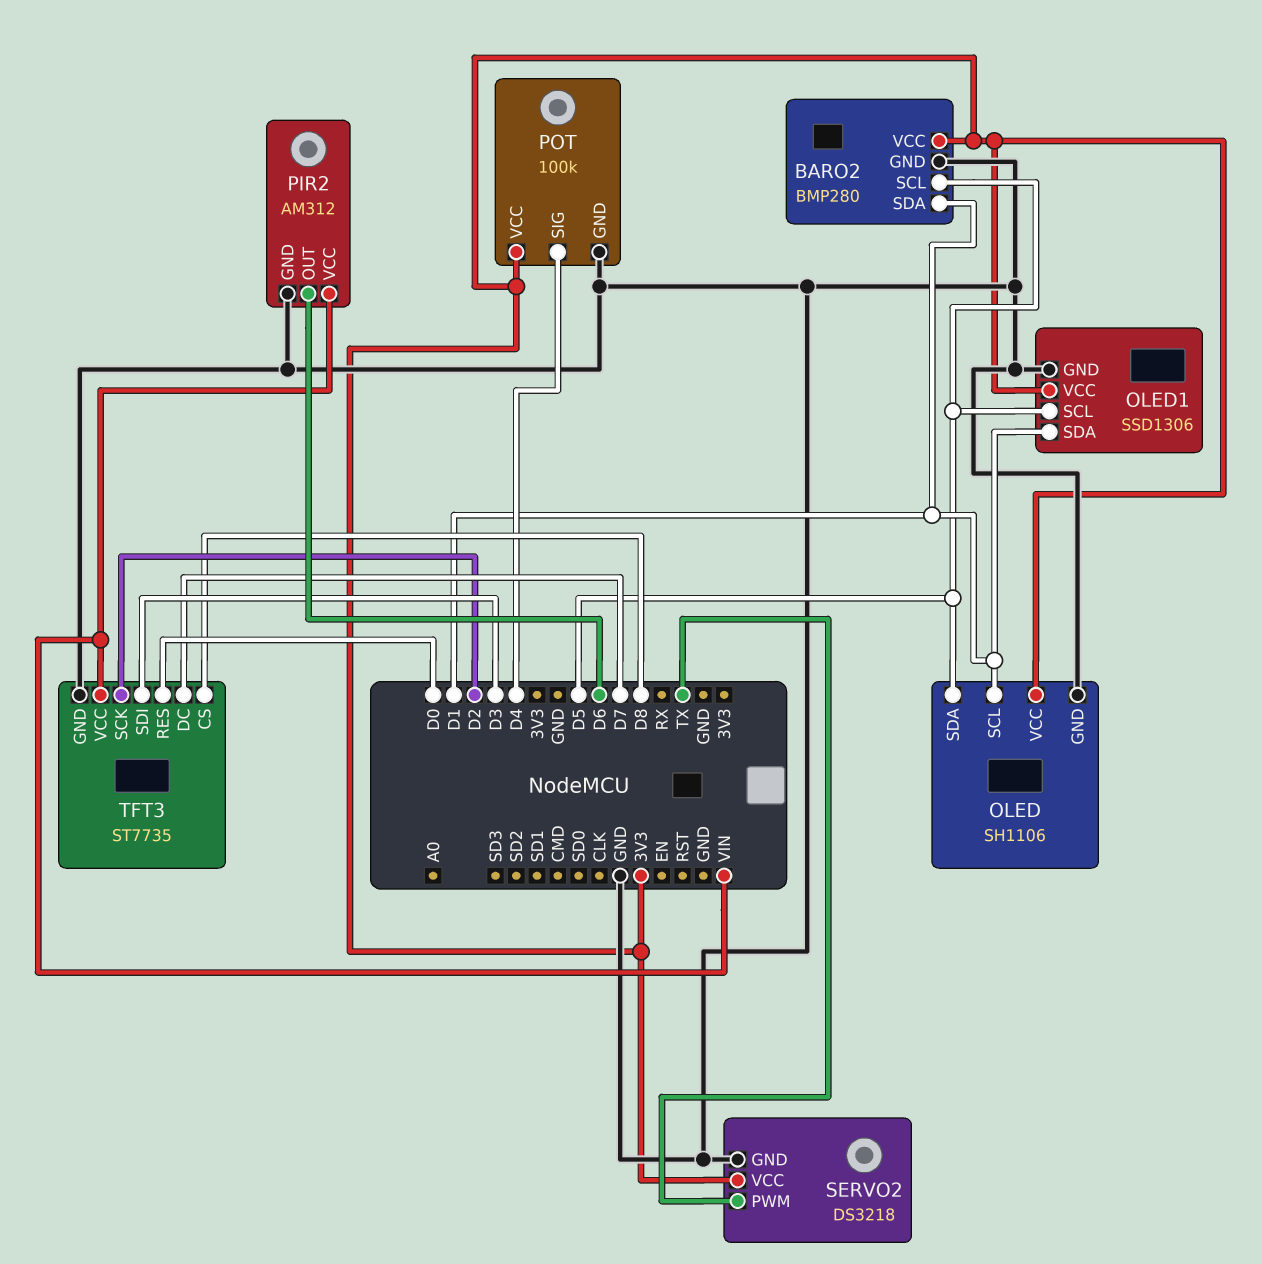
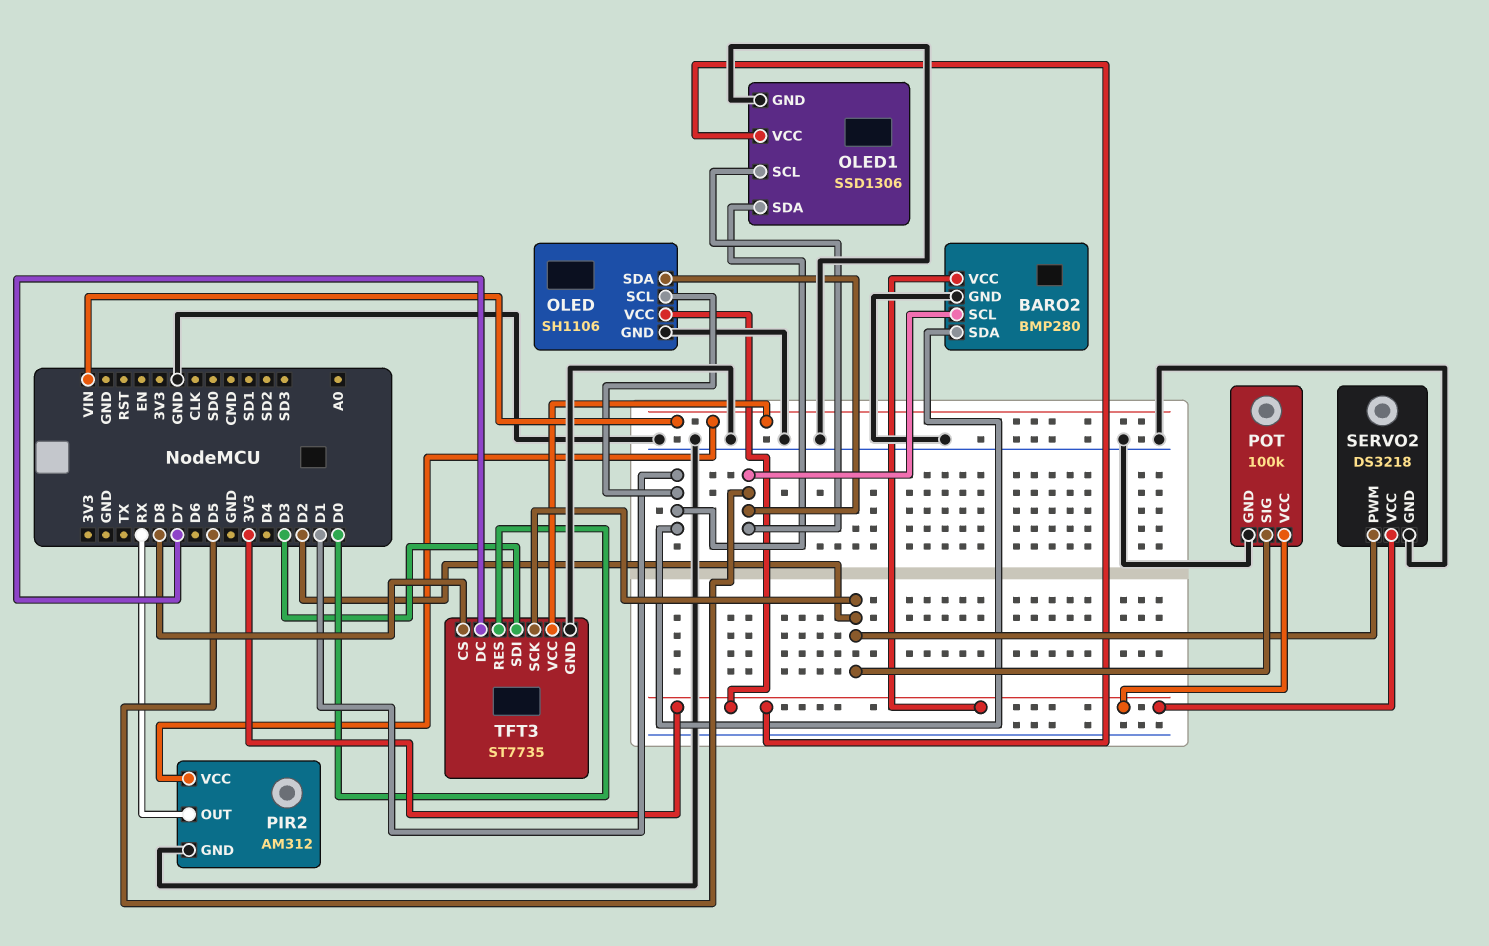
PIR2 pin OUT: D6 -> RX
POT pin SIG: D4 -> D2
SERVO2 pin PWM: TX -> D2

